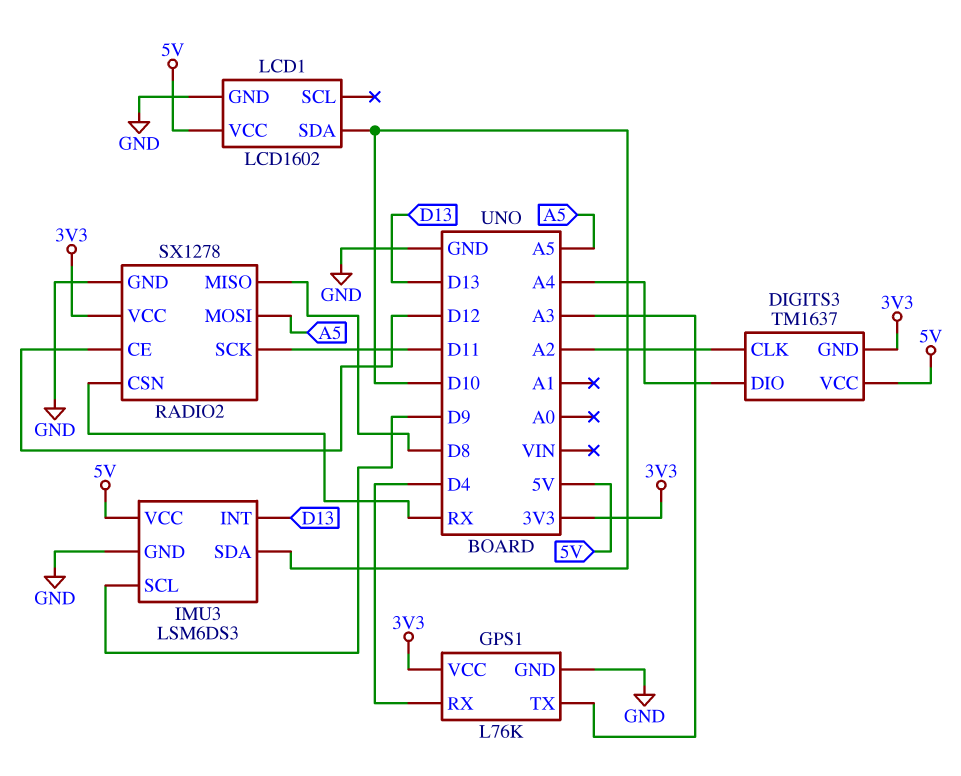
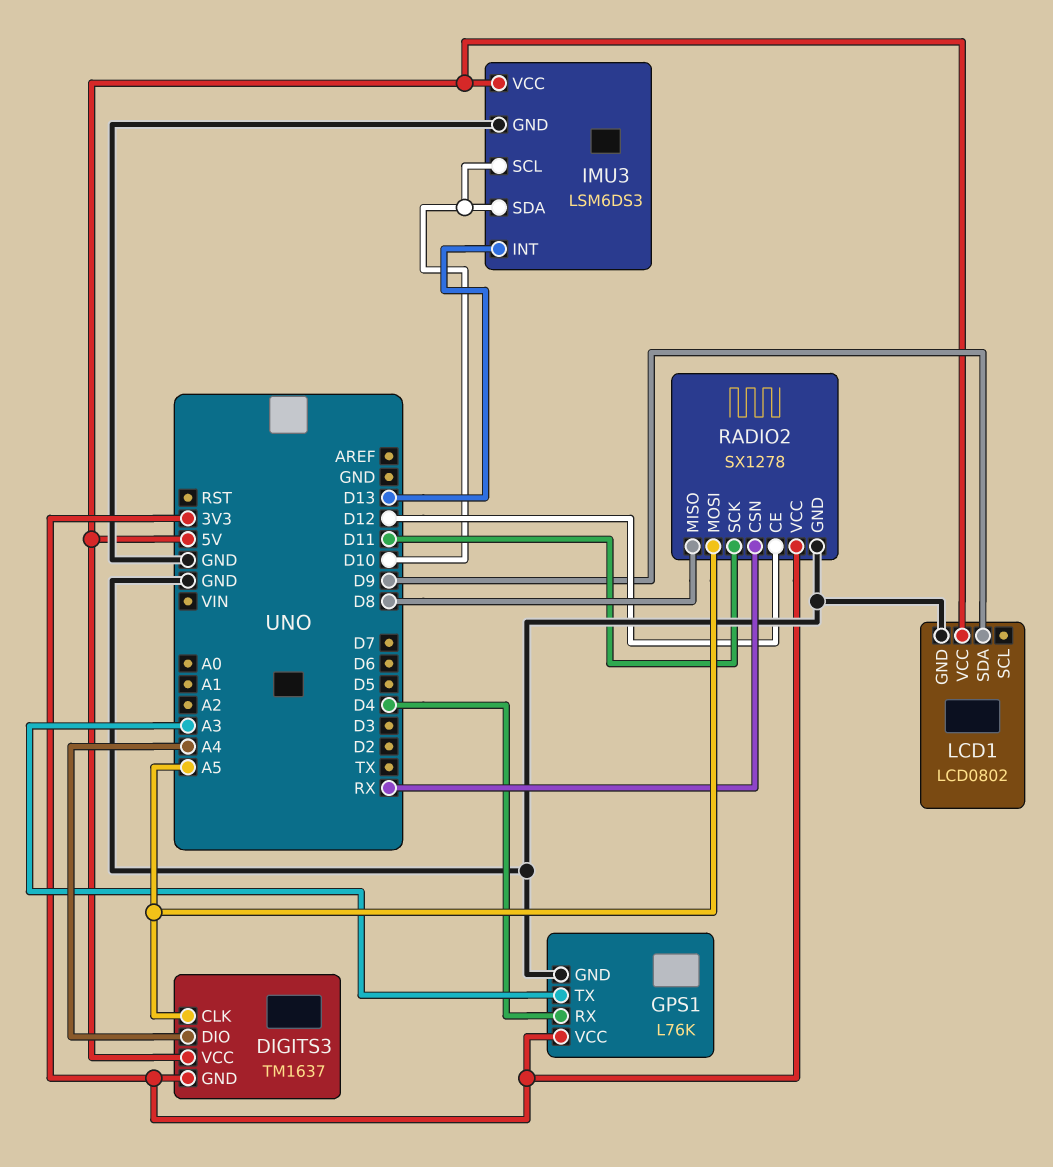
DIGITS3 pin CLK: A2 -> A5
IMU3 pin SCL: D9 -> D10
LCD1: LCD1602 -> LCD0802
LCD1 pin SDA: D10 -> D9

